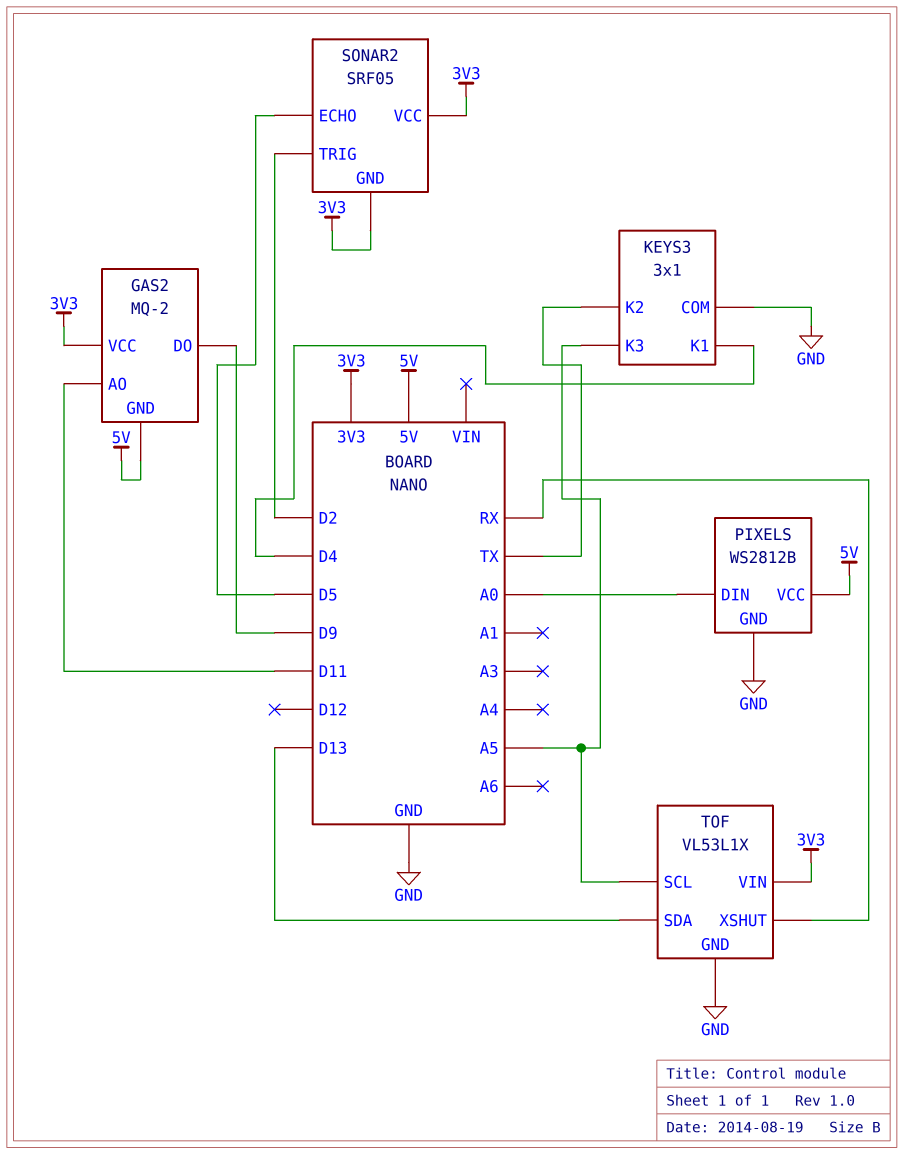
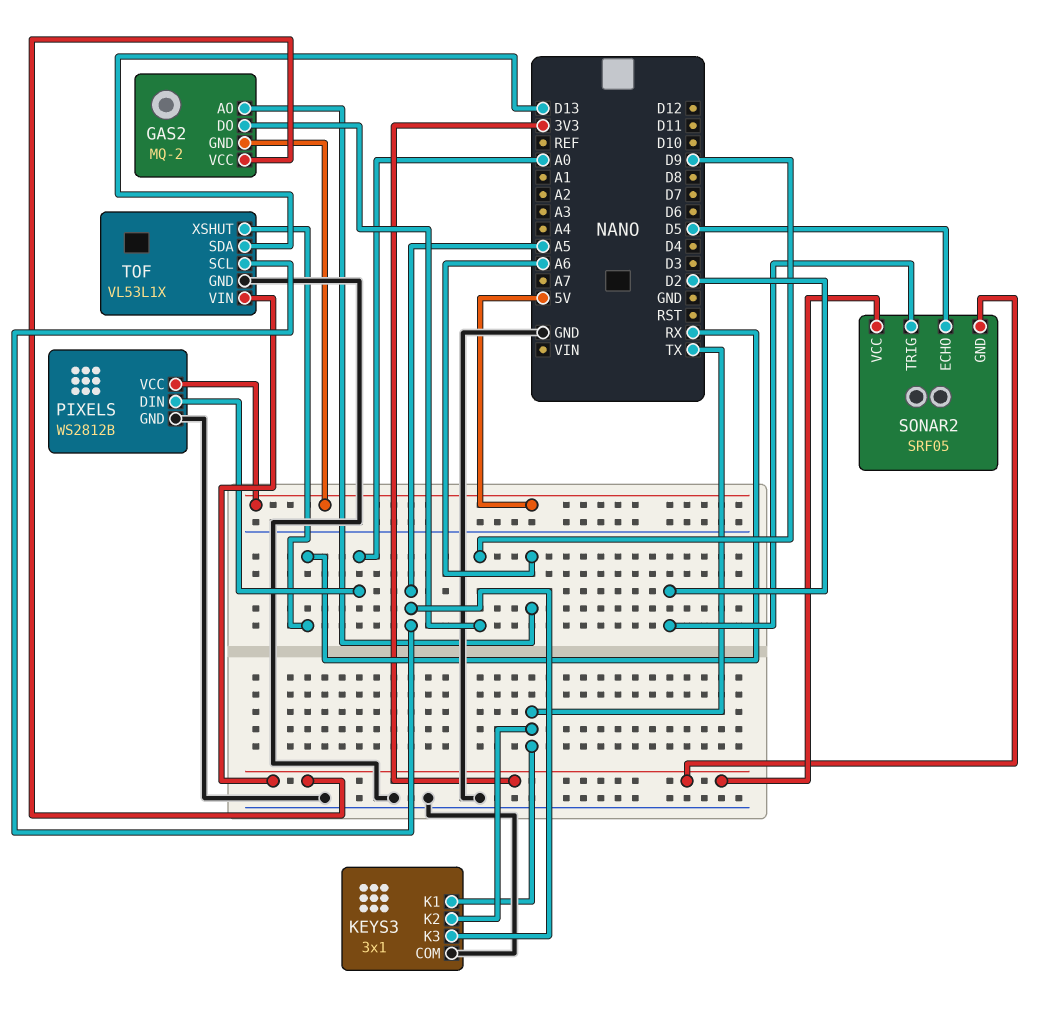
GAS2 pin AO: D11 -> A6
KEYS3 pin K1: D4 -> TX

